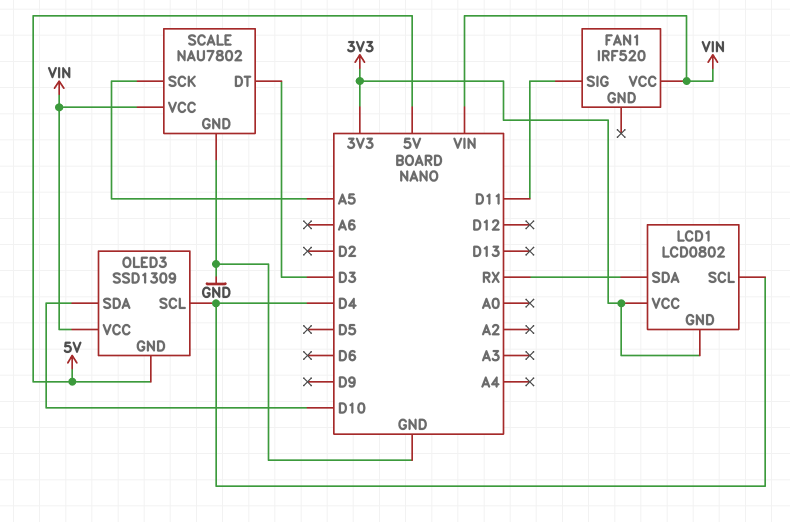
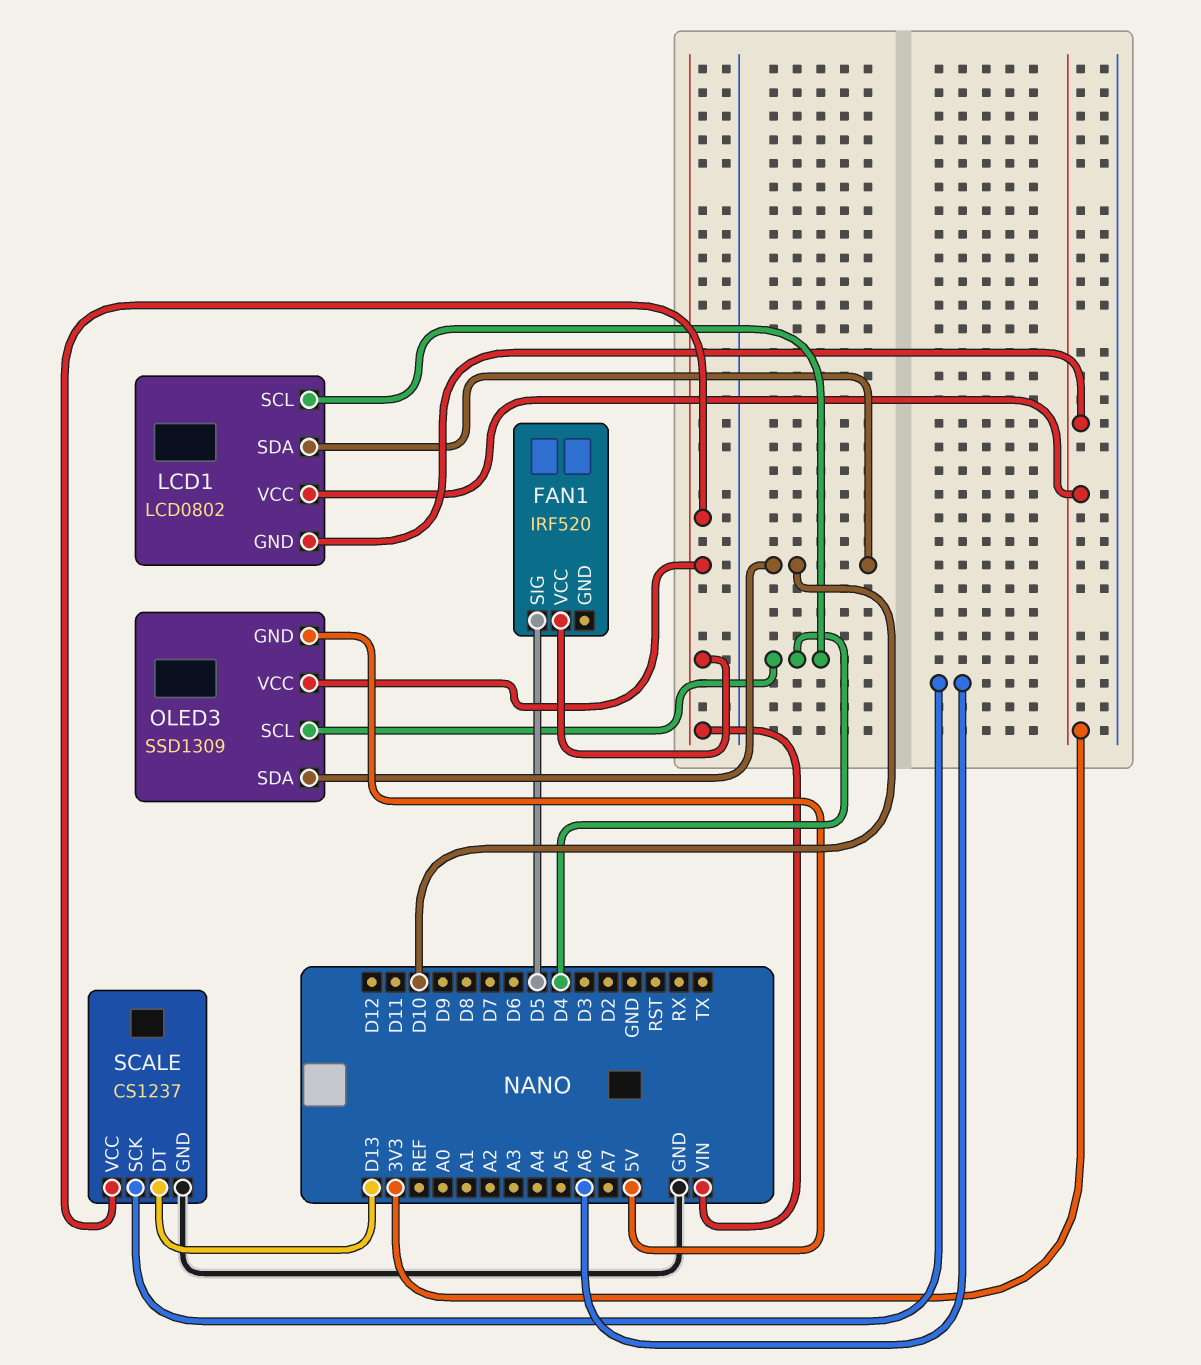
FAN1 pin SIG: D11 -> D5
LCD1 pin SDA: RX -> D10
SCALE: NAU7802 -> CS1237
SCALE pin DT: D3 -> D13
SCALE pin SCK: A5 -> A6

